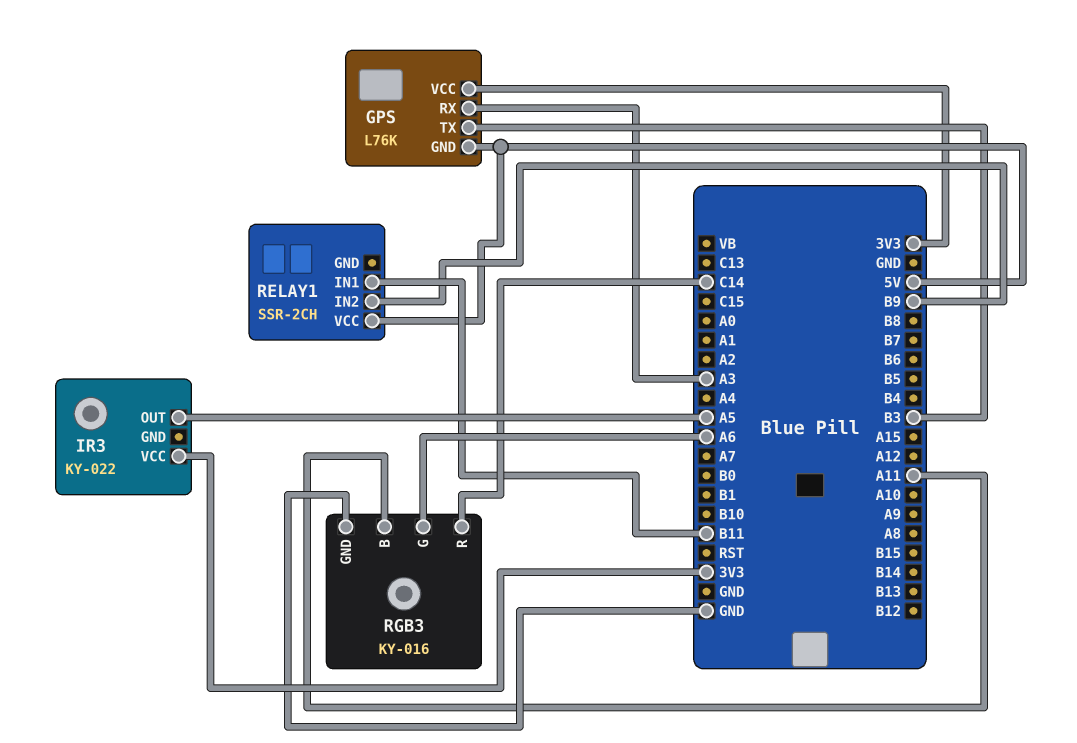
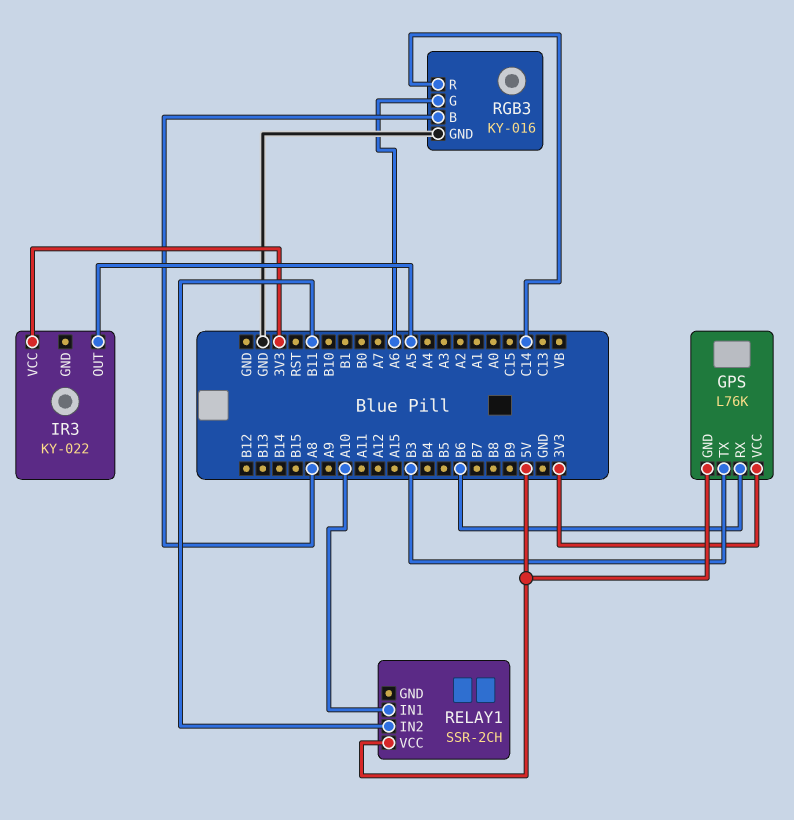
GPS pin RX: A3 -> B6
RELAY1 pin IN1: B11 -> A10
RELAY1 pin IN2: B9 -> B11
RGB3 pin B: A11 -> A8

